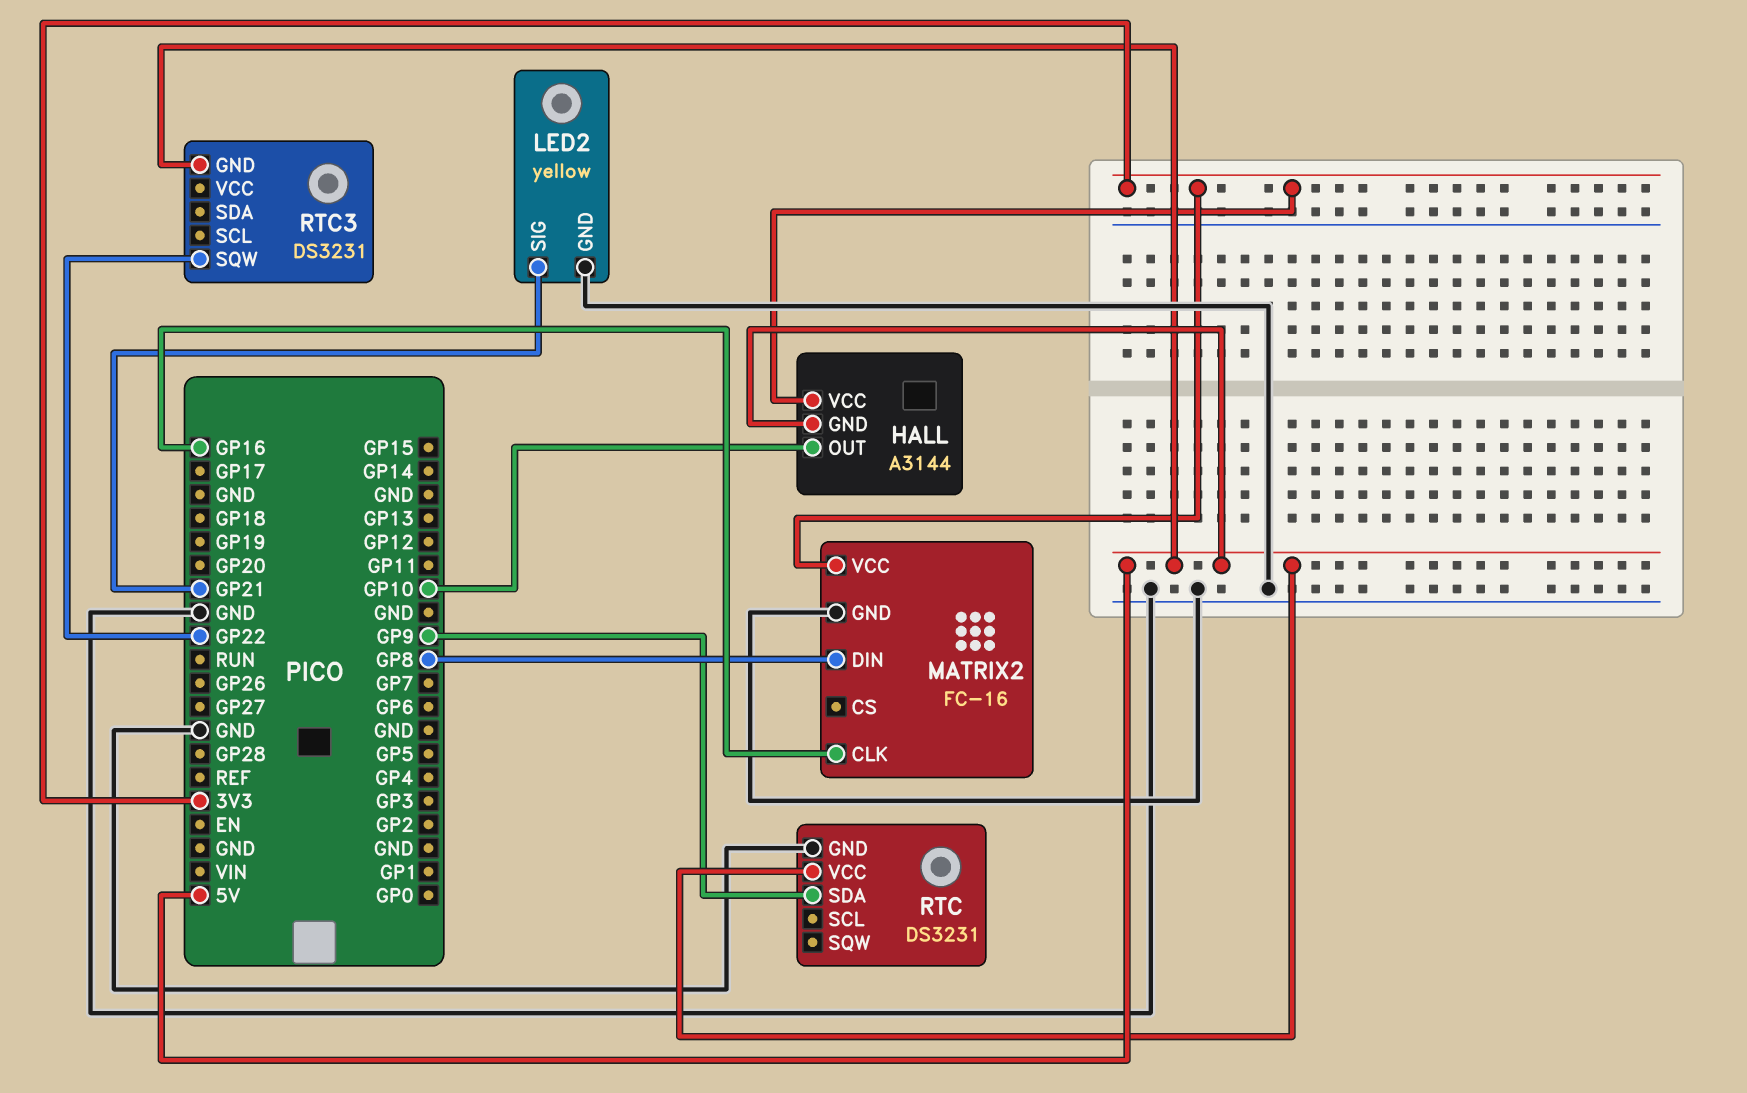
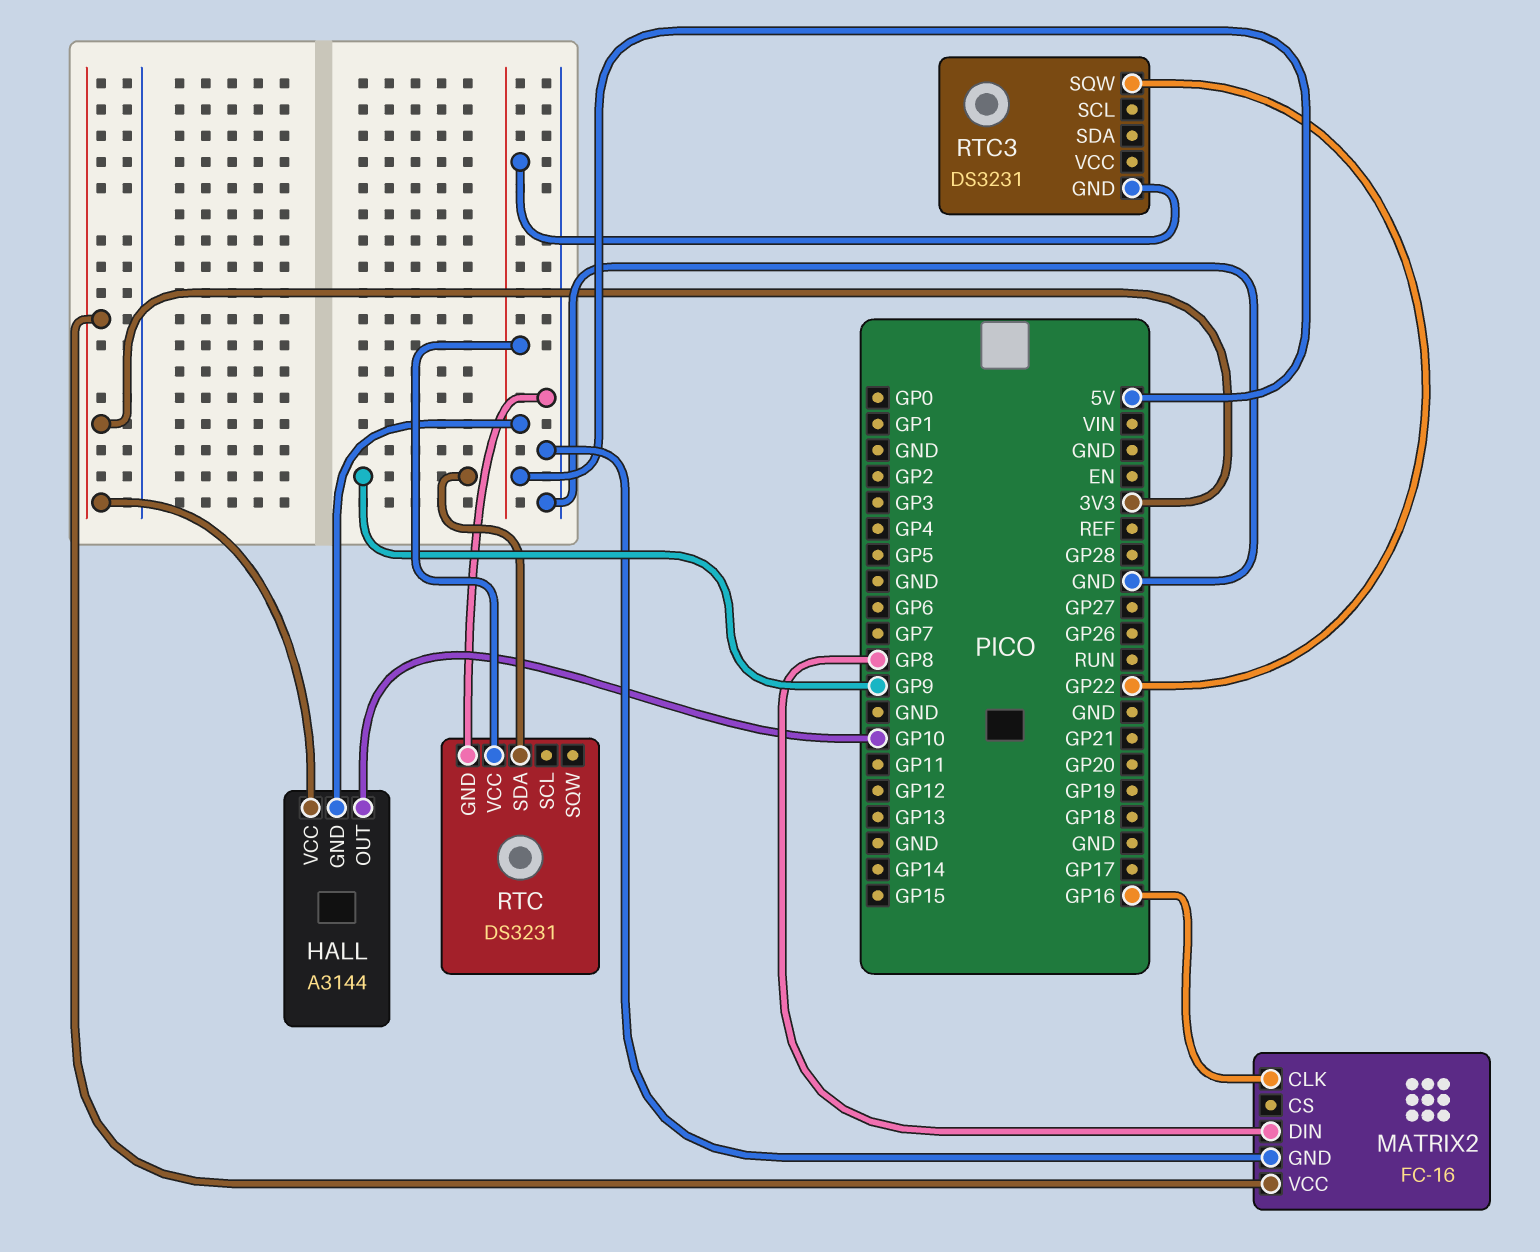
LED2: yellow -> none
LED2 pin GND: GND -> none
LED2 pin SIG: GP21 -> none

